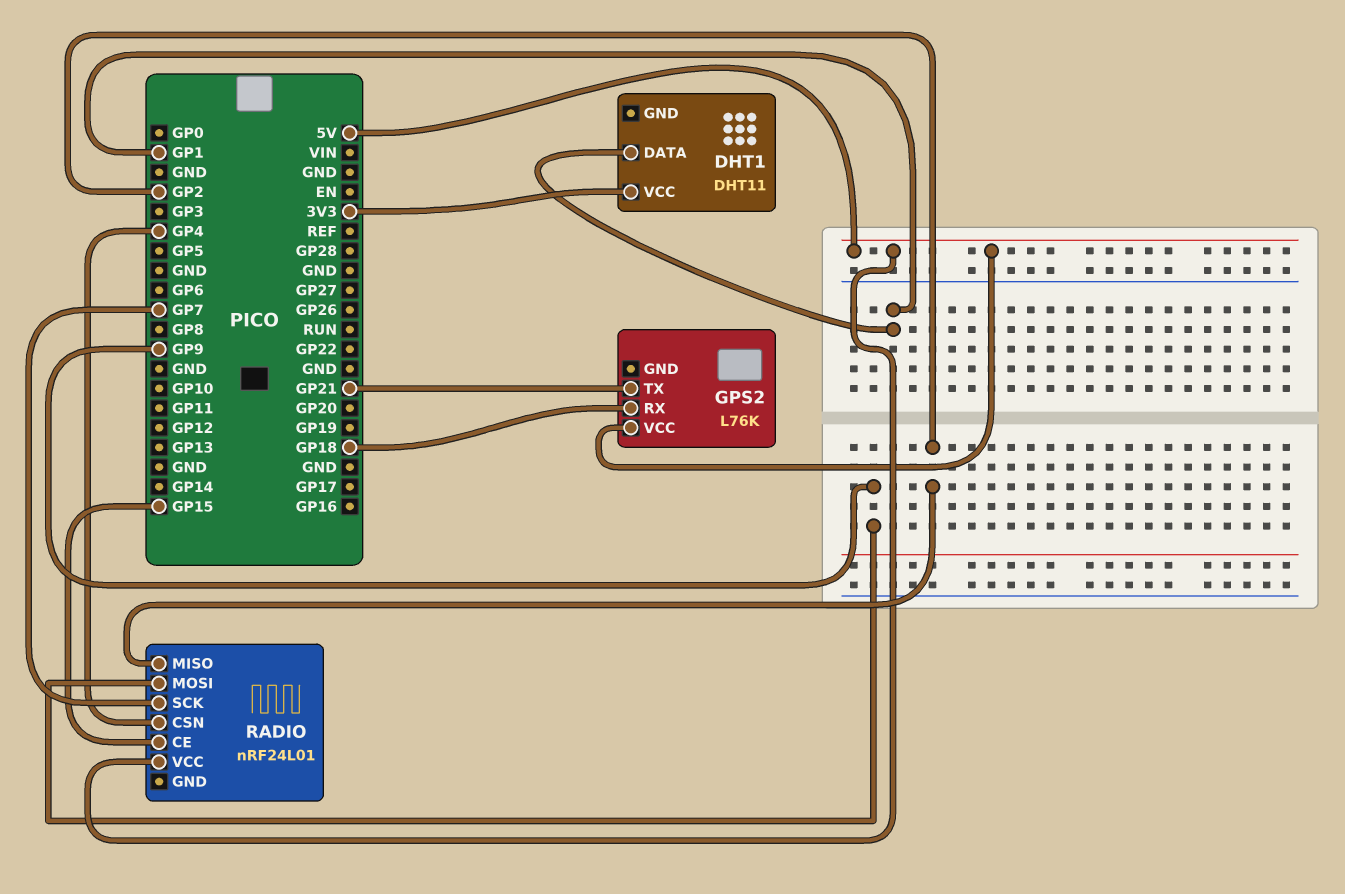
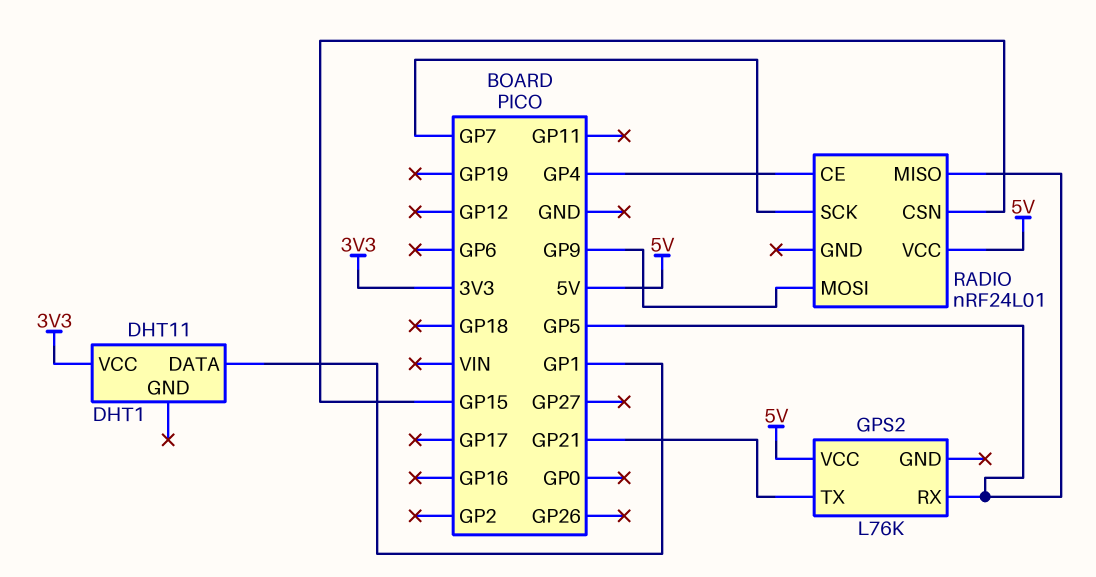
GPS2 pin RX: GP18 -> GP5
RADIO pin CE: GP15 -> GP4
RADIO pin CSN: GP4 -> GP15
RADIO pin MISO: GP2 -> GP5

